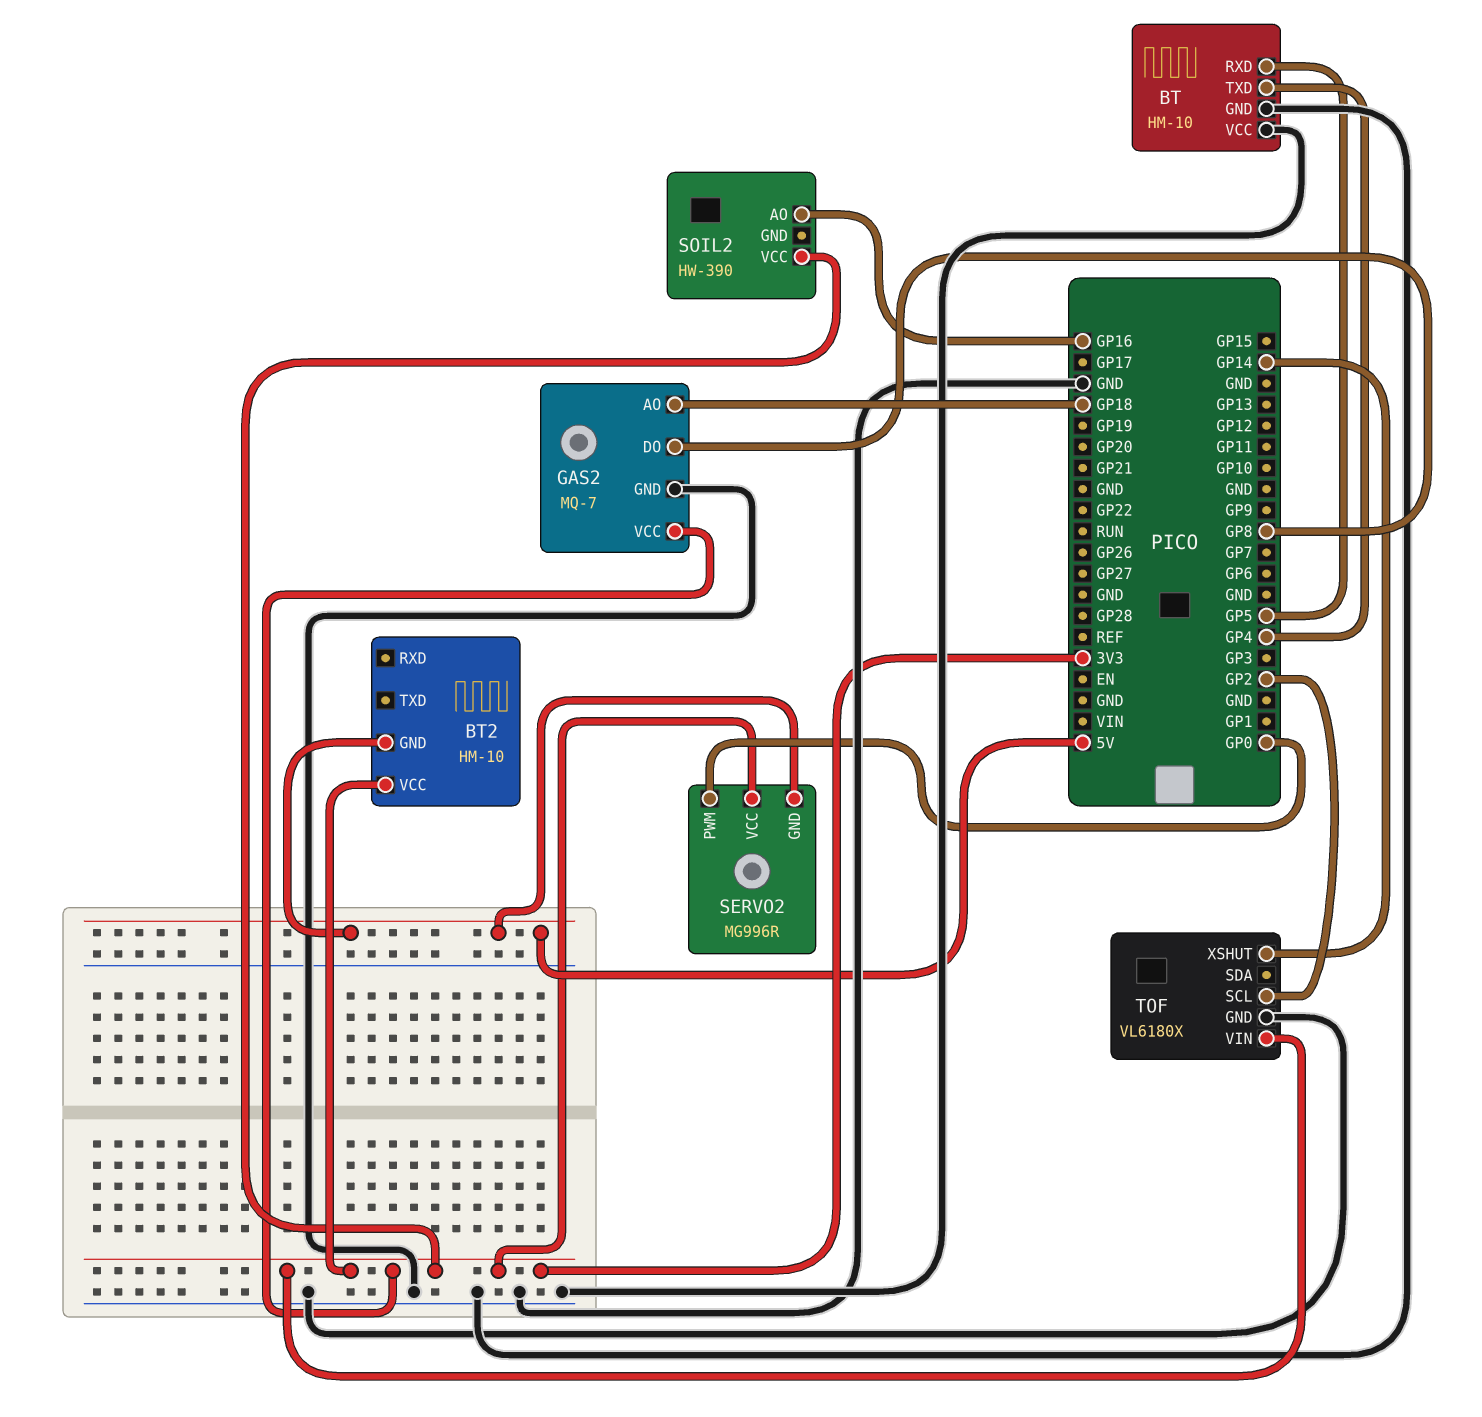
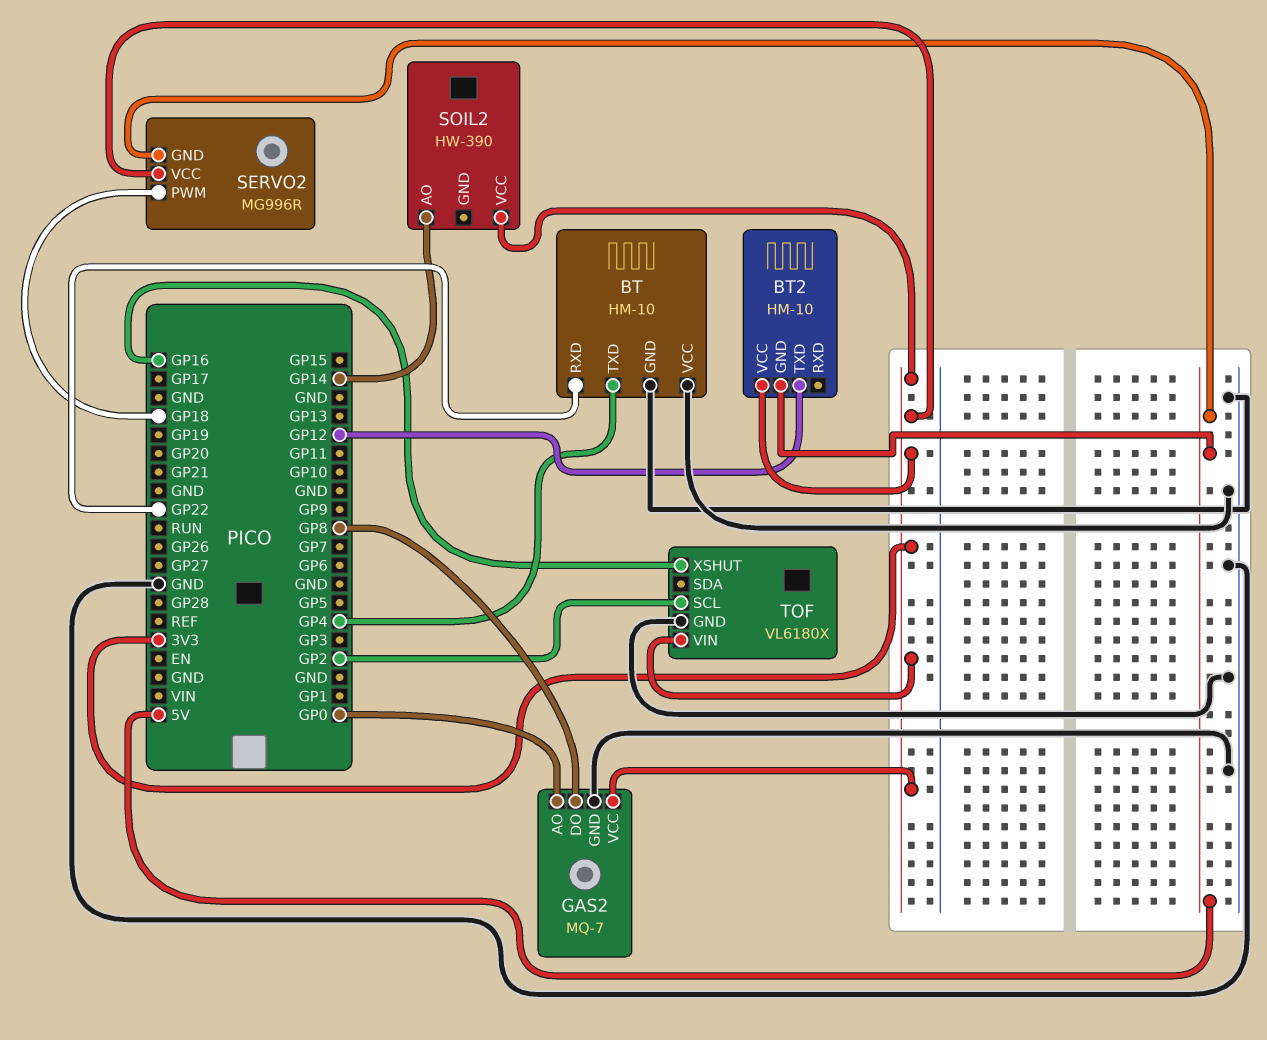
BT pin RXD: GP5 -> GP22
BT2 pin TXD: none -> GP12
GAS2 pin AO: GP18 -> GP0
SERVO2 pin PWM: GP0 -> GP18
SOIL2 pin AO: GP16 -> GP14
TOF pin XSHUT: GP14 -> GP16

